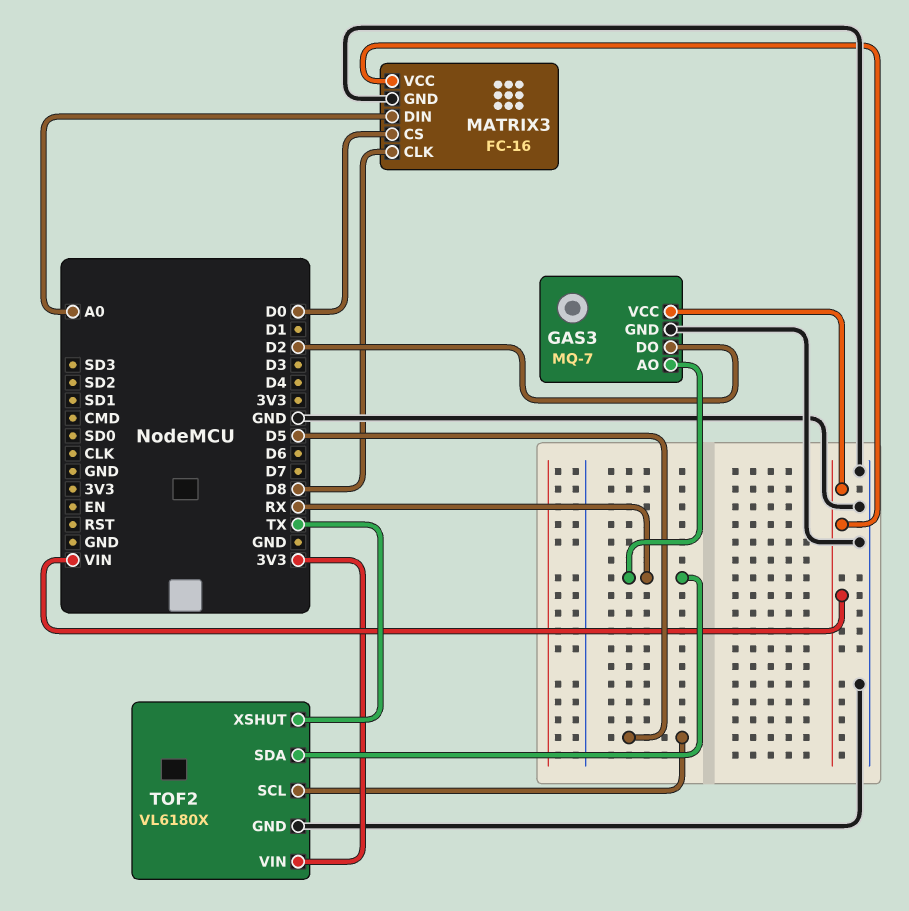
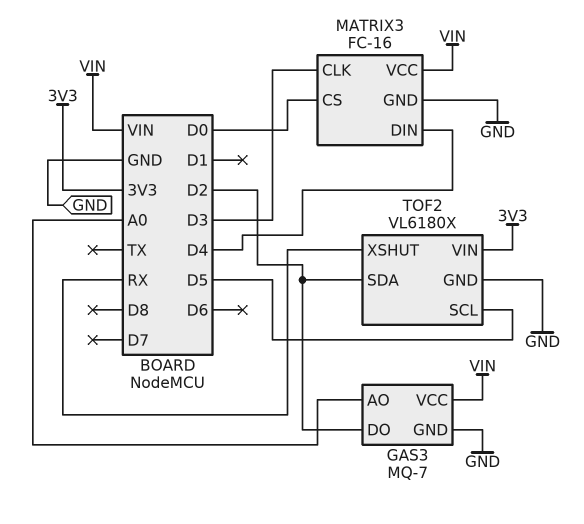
GAS3 pin AO: RX -> A0
MATRIX3 pin CLK: D8 -> D3
MATRIX3 pin DIN: A0 -> D4
TOF2 pin SDA: RX -> D2
TOF2 pin XSHUT: TX -> RX

